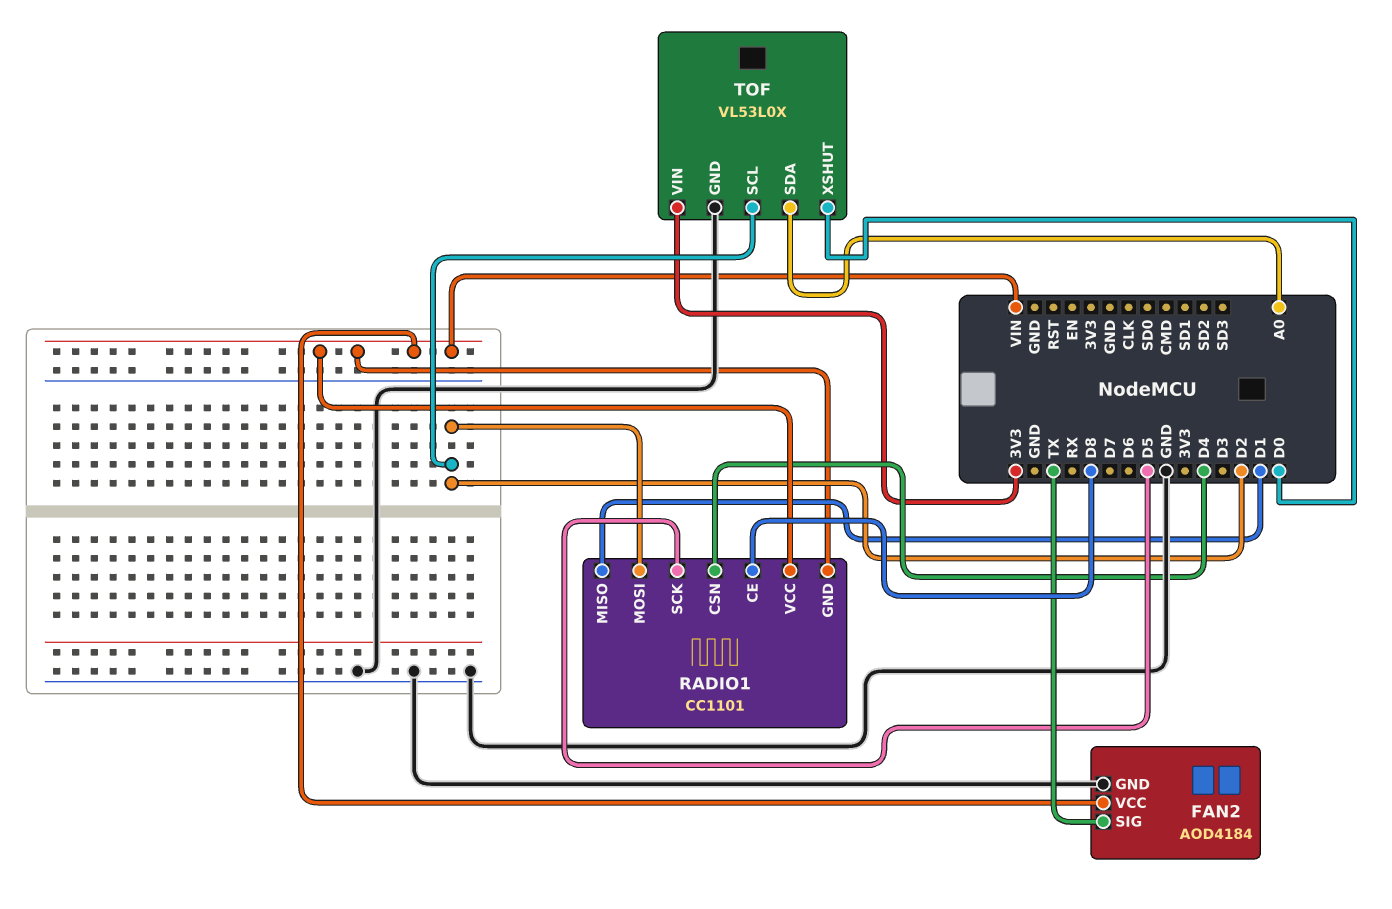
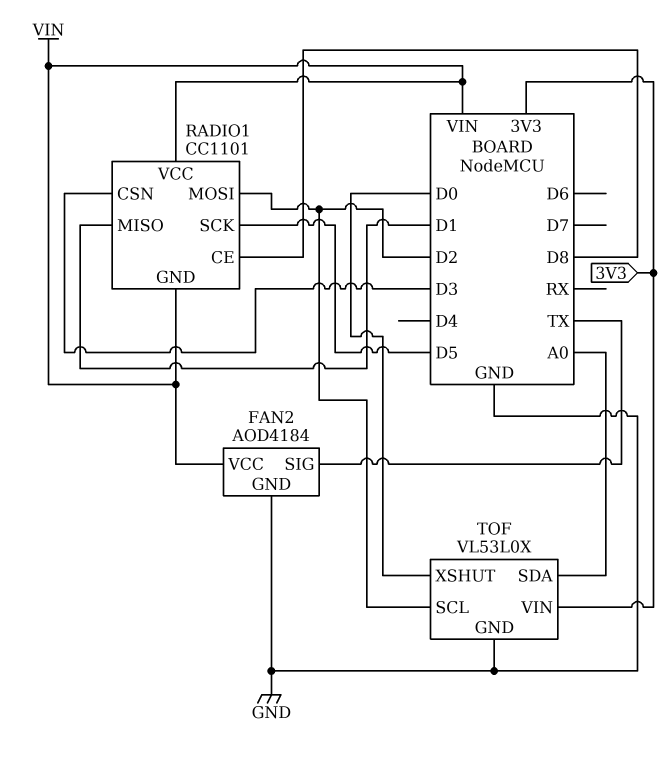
RADIO1 pin CSN: D4 -> D3

